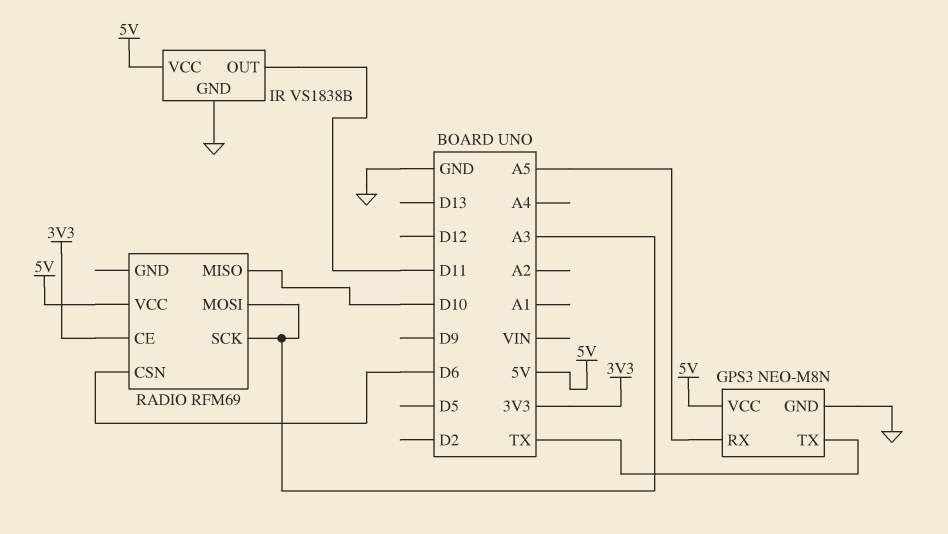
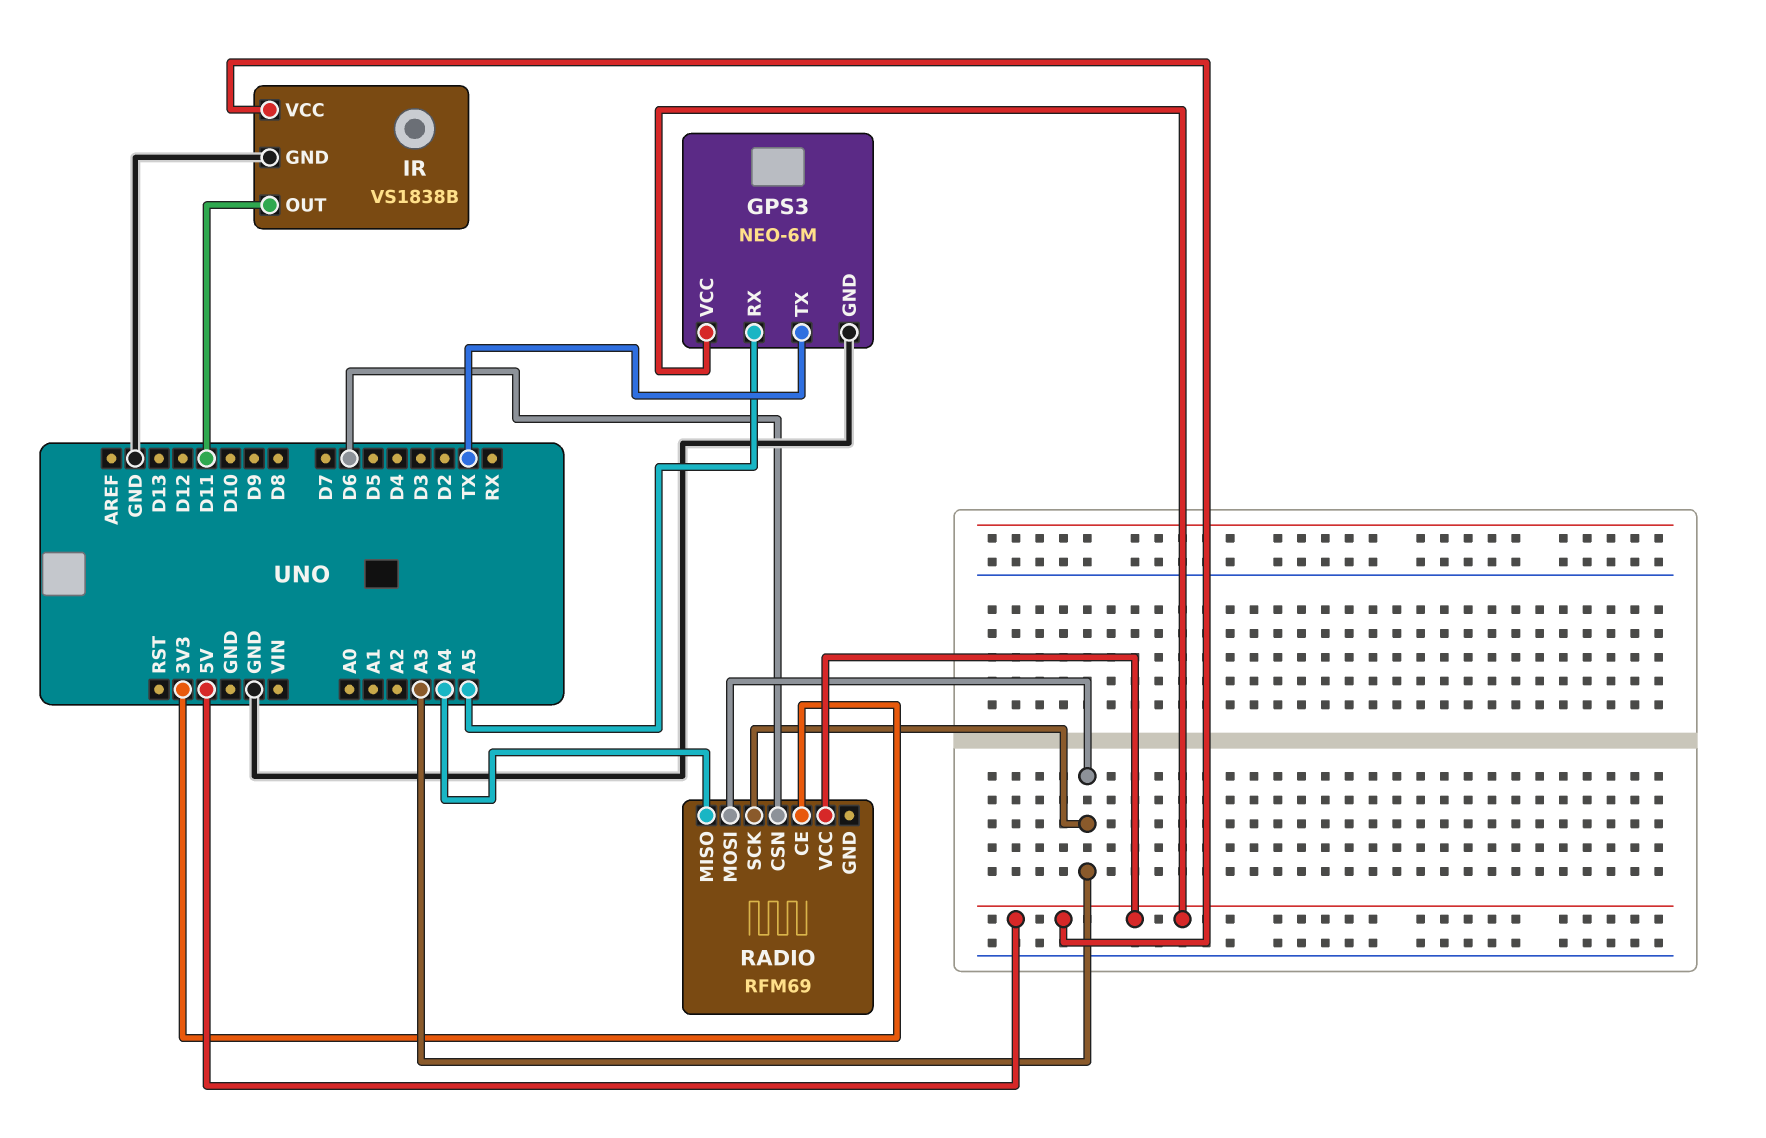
GPS3: NEO-M8N -> NEO-6M
RADIO pin MISO: D10 -> A4

